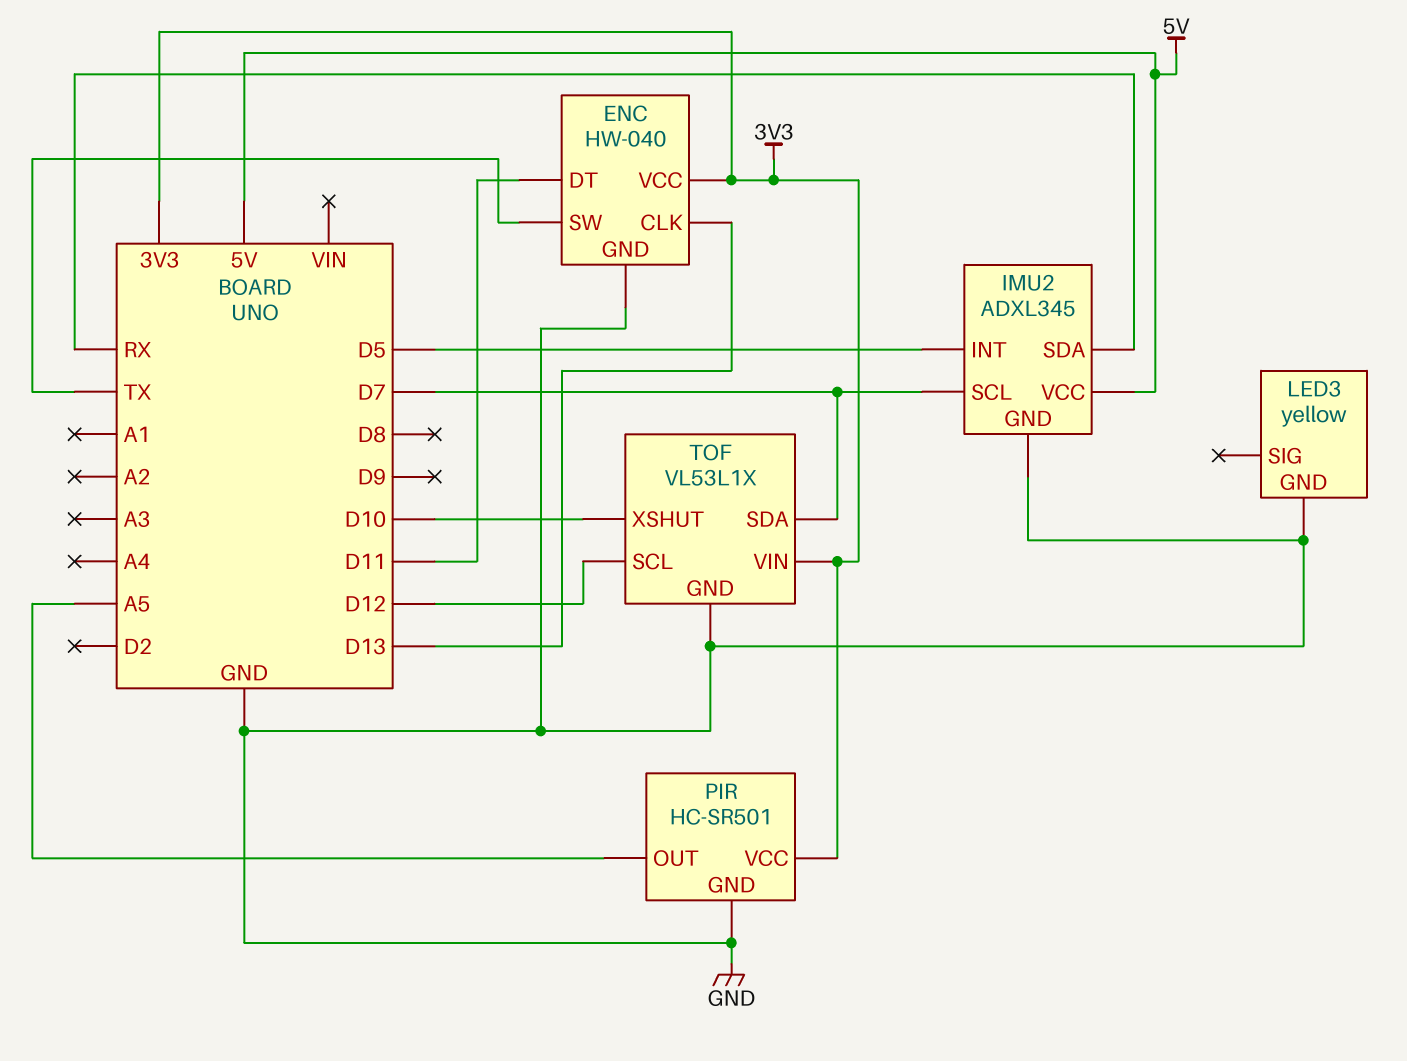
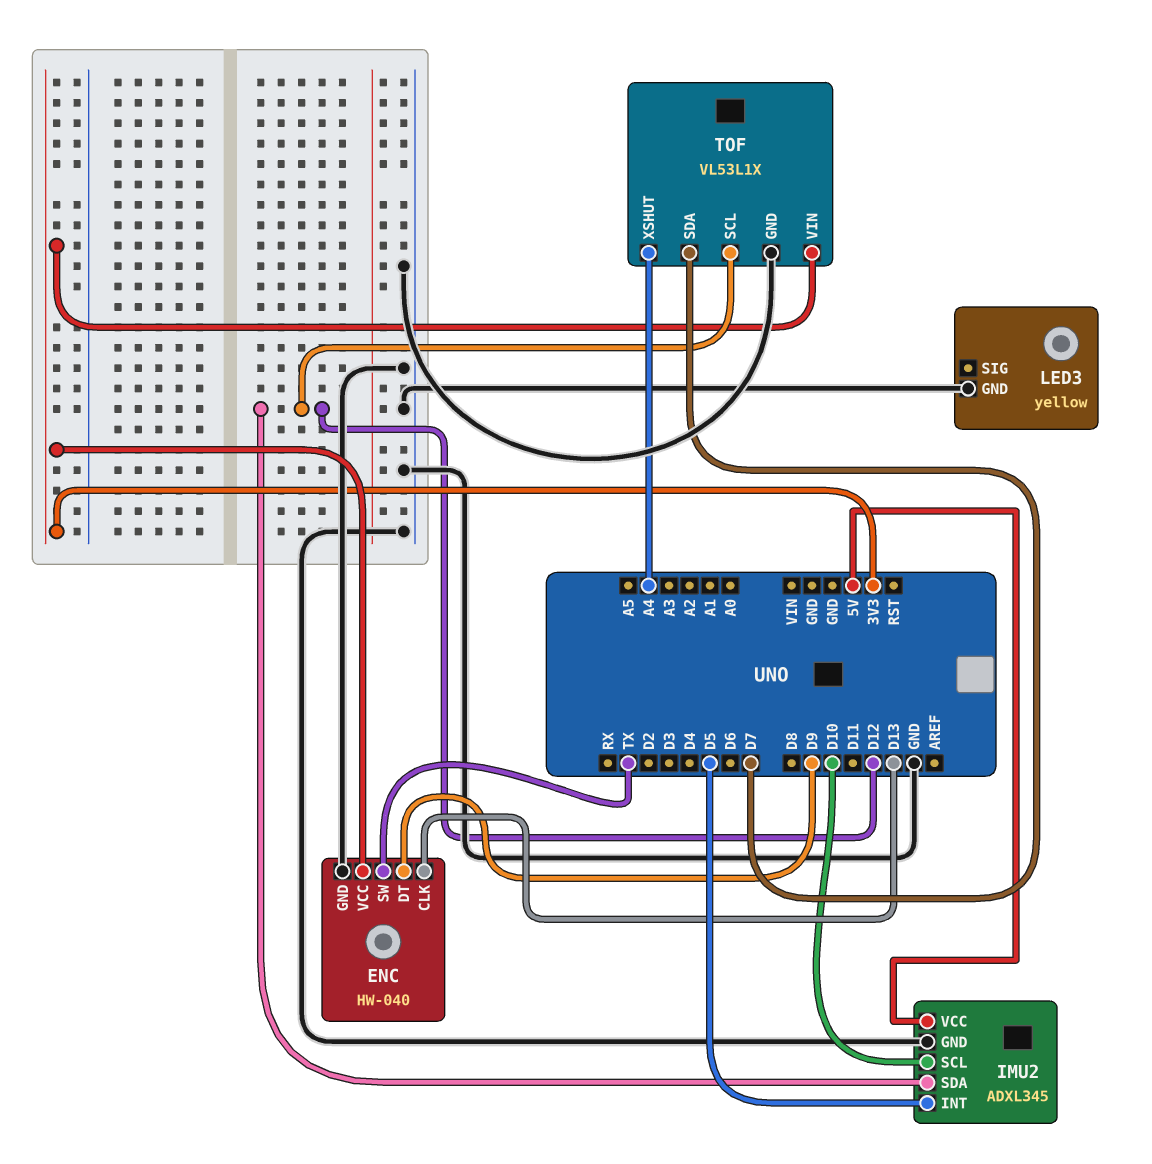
ENC pin DT: D11 -> D9
IMU2 pin SCL: D7 -> D10
IMU2 pin SDA: RX -> D12
PIR: HC-SR501 -> none
PIR pin GND: GND -> none
PIR pin OUT: A5 -> none
PIR pin VCC: 3V3 -> none
TOF pin XSHUT: D10 -> A4

